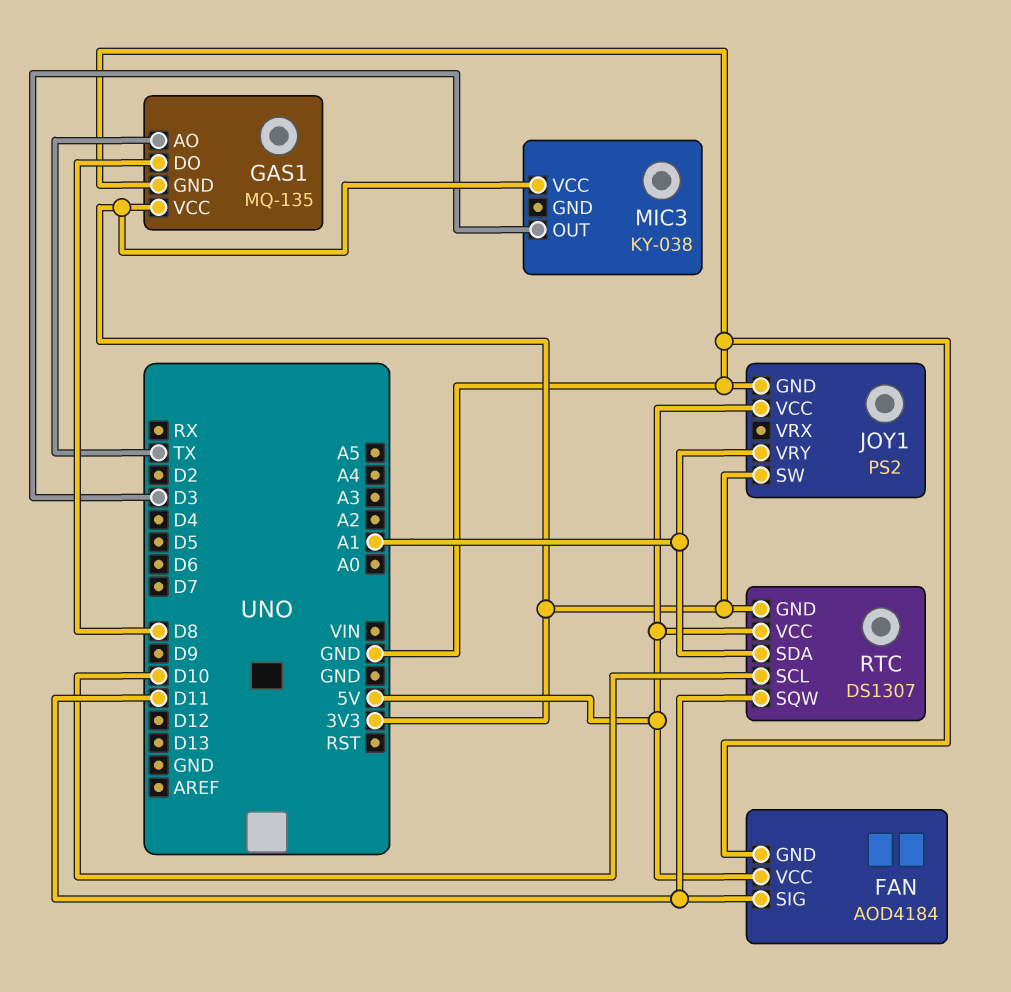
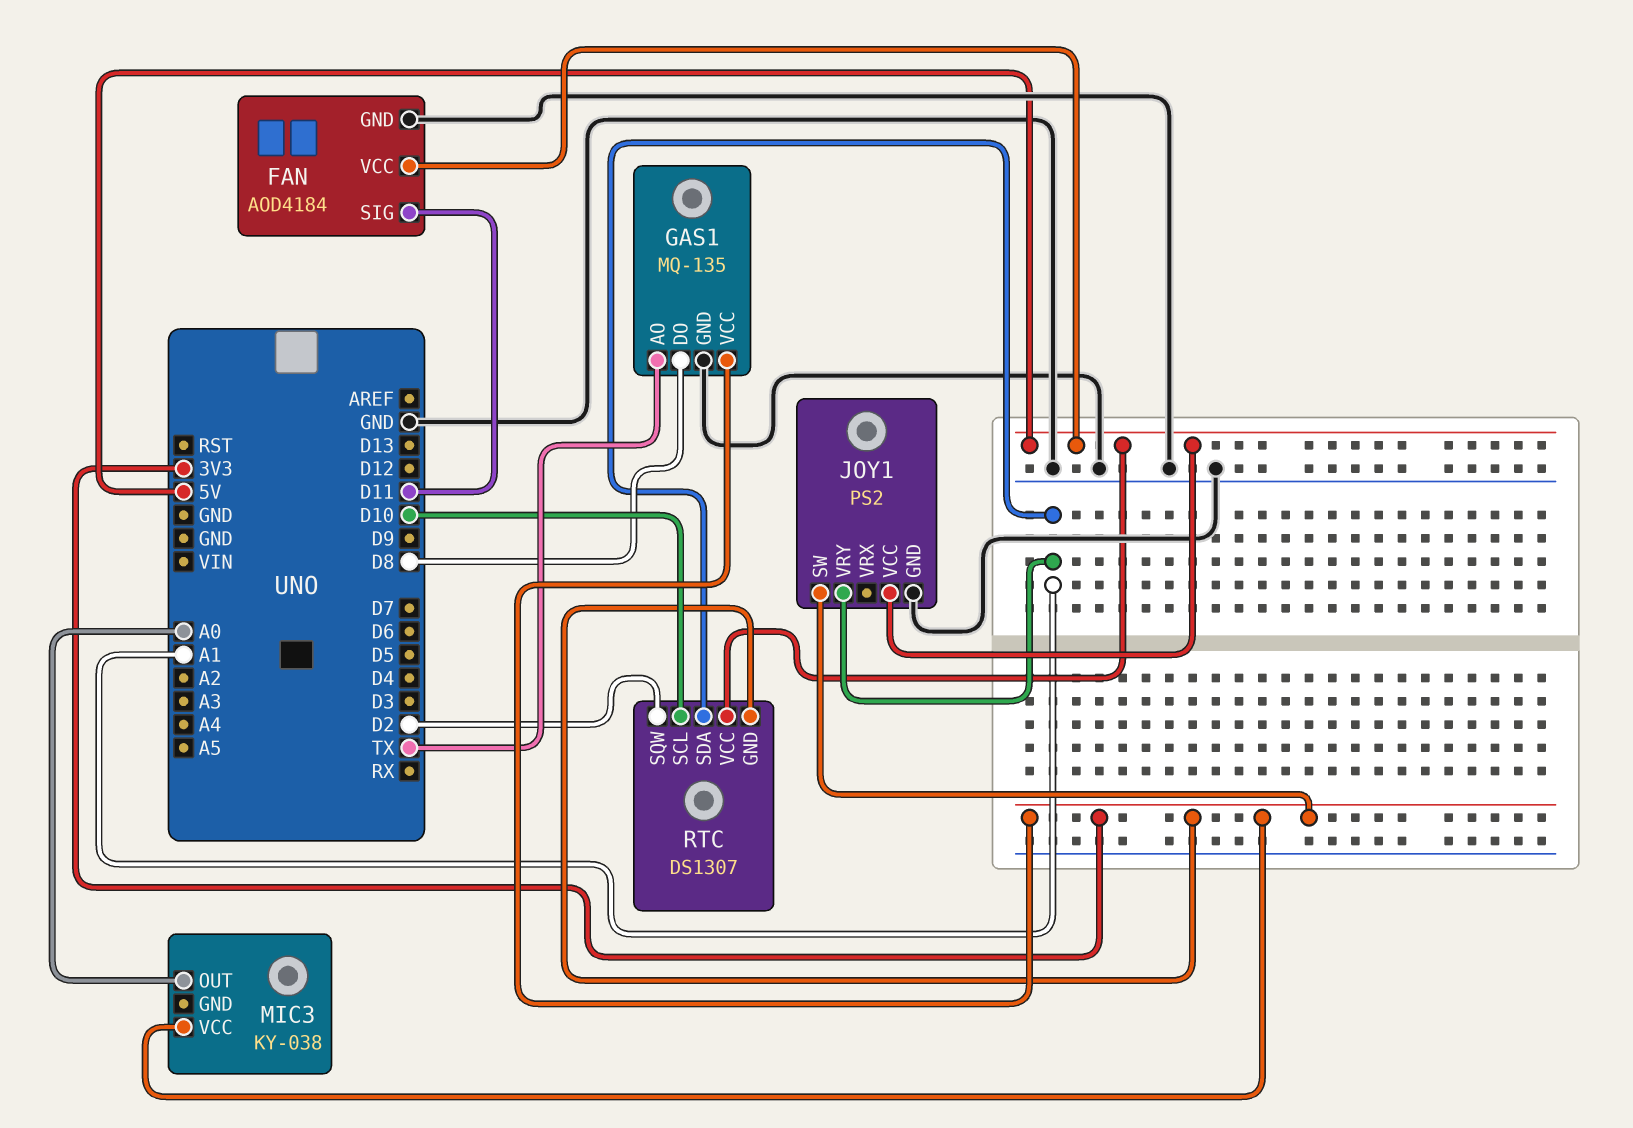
MIC3 pin OUT: D3 -> A0
RTC pin SQW: D11 -> D2

